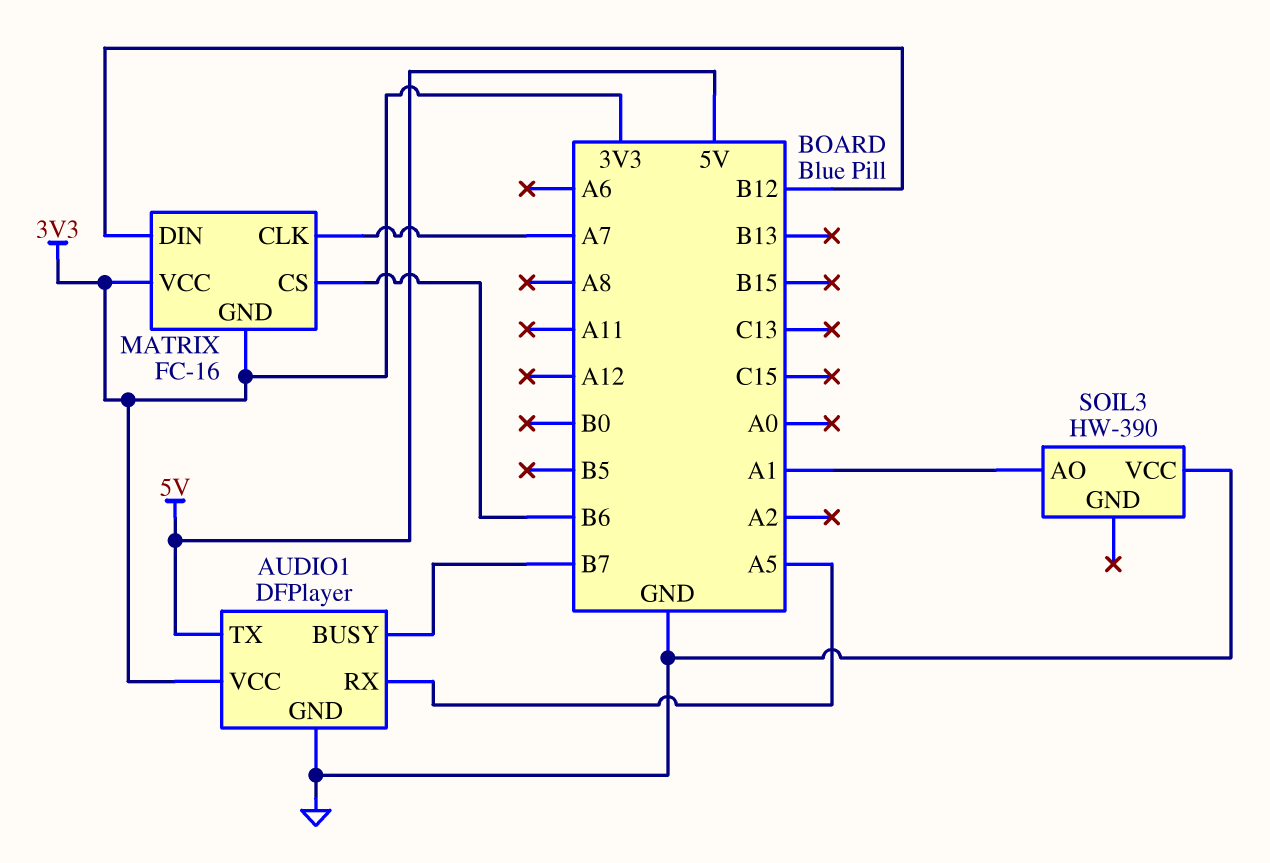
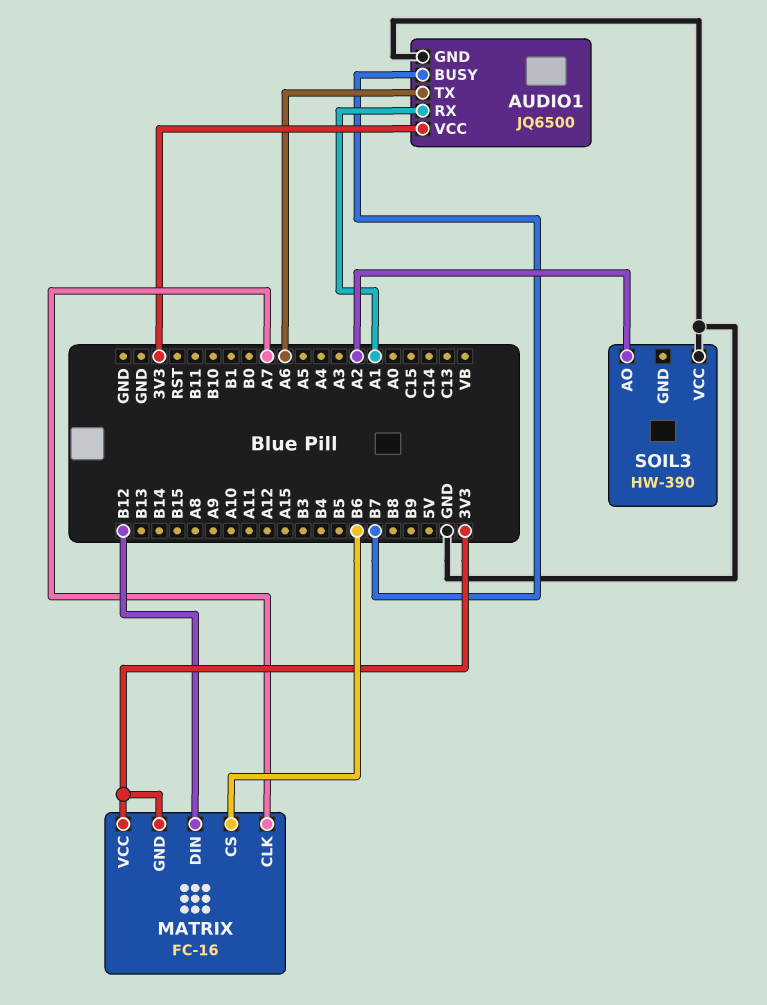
AUDIO1: DFPlayer -> JQ6500
AUDIO1 pin RX: A5 -> A1
AUDIO1 pin TX: 5V -> A6
SOIL3 pin AO: A1 -> A2

